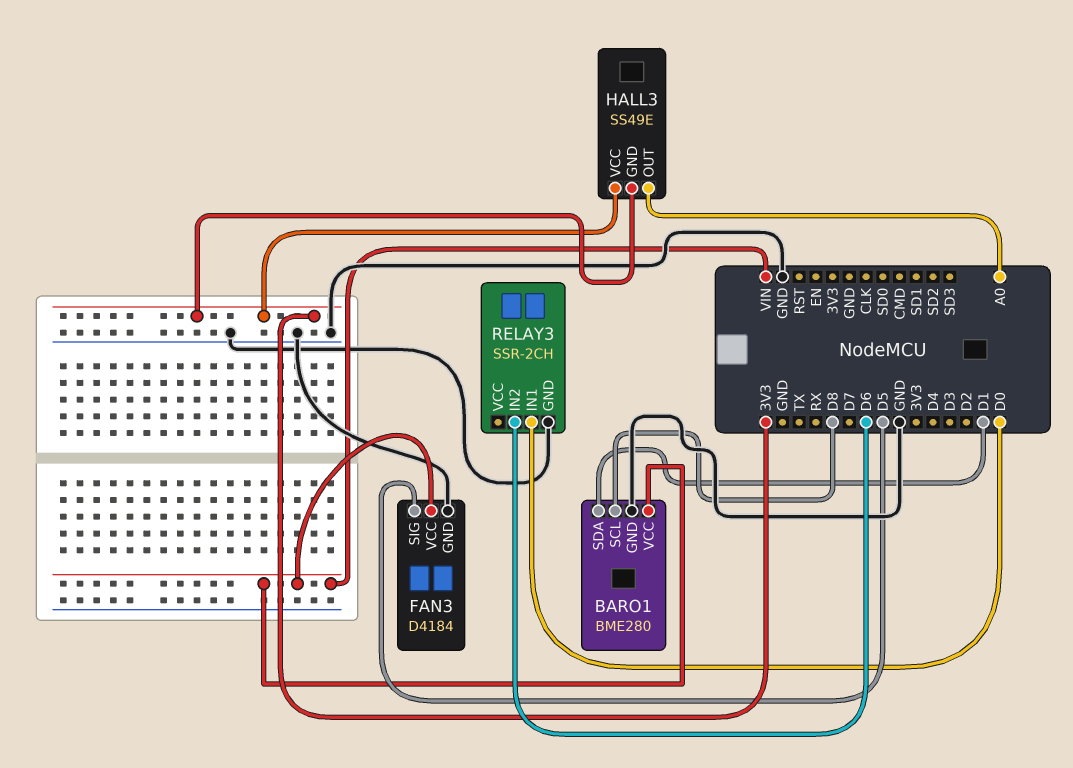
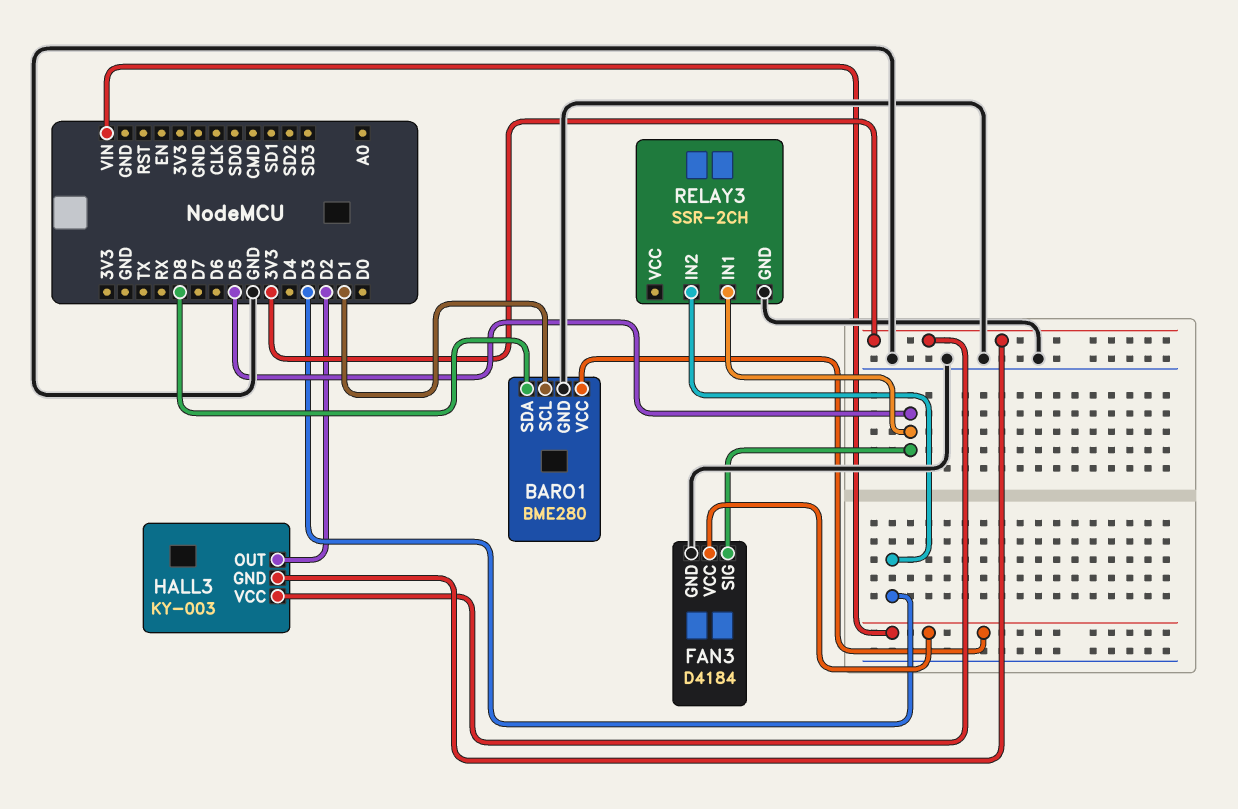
BARO1 pin SCL: D8 -> D1
BARO1 pin SDA: D1 -> D8
HALL3: SS49E -> KY-003
HALL3 pin OUT: A0 -> D2
RELAY3 pin IN1: D0 -> D5
RELAY3 pin IN2: D6 -> D3

